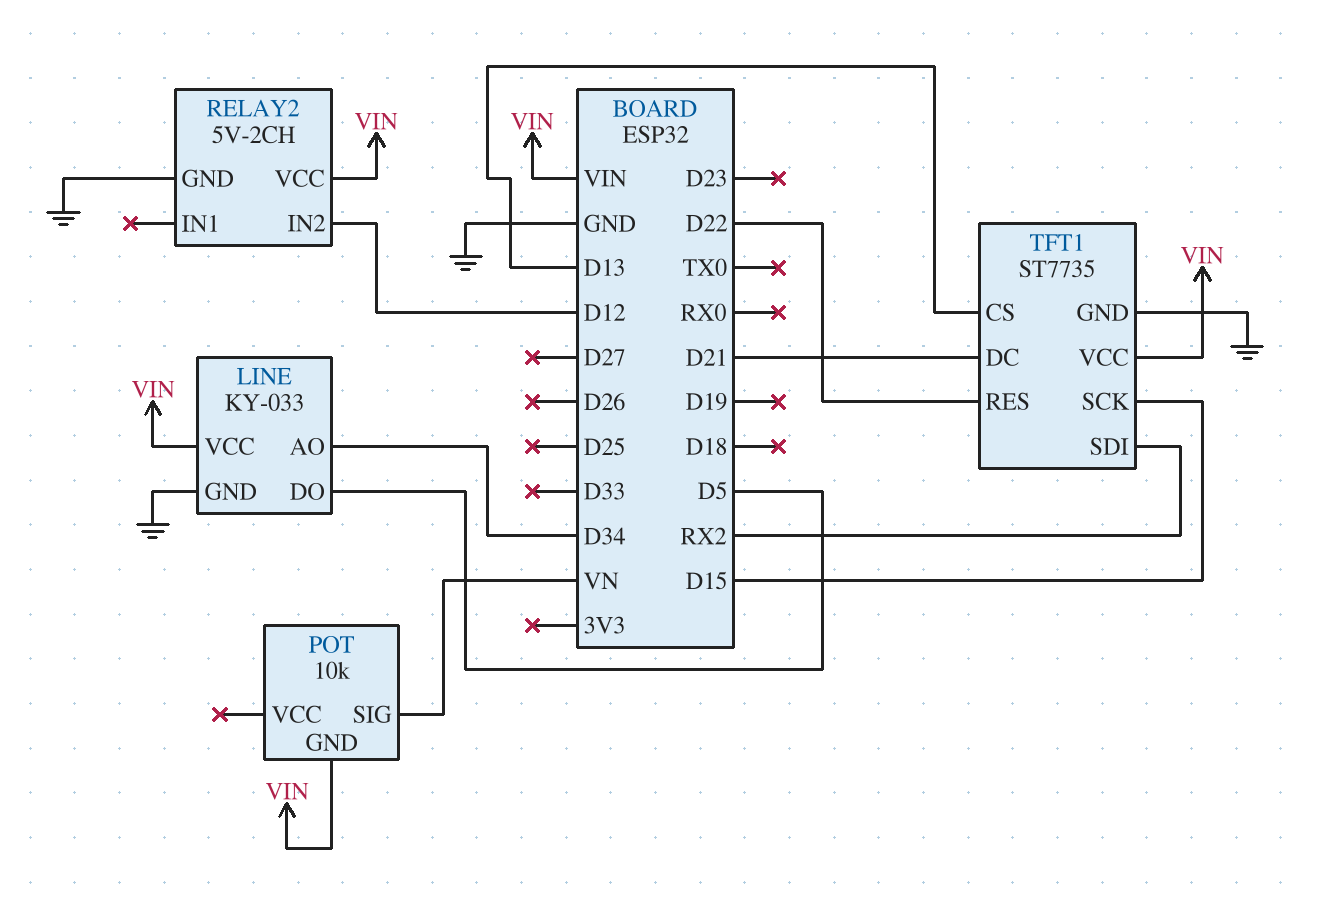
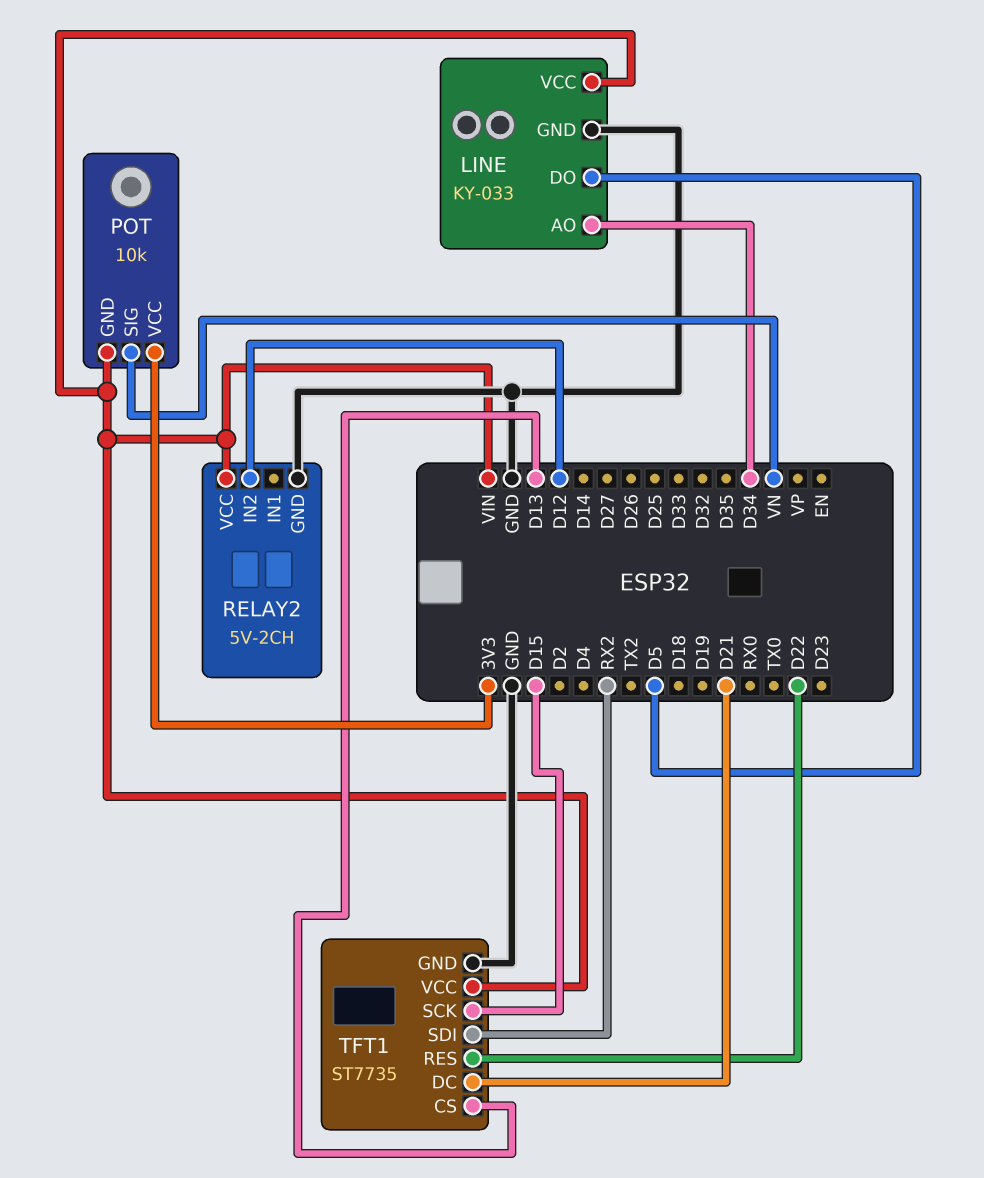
POT pin VCC: none -> 3V3

